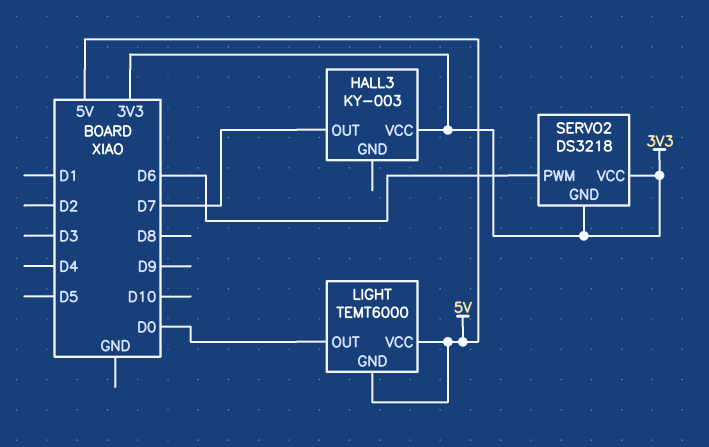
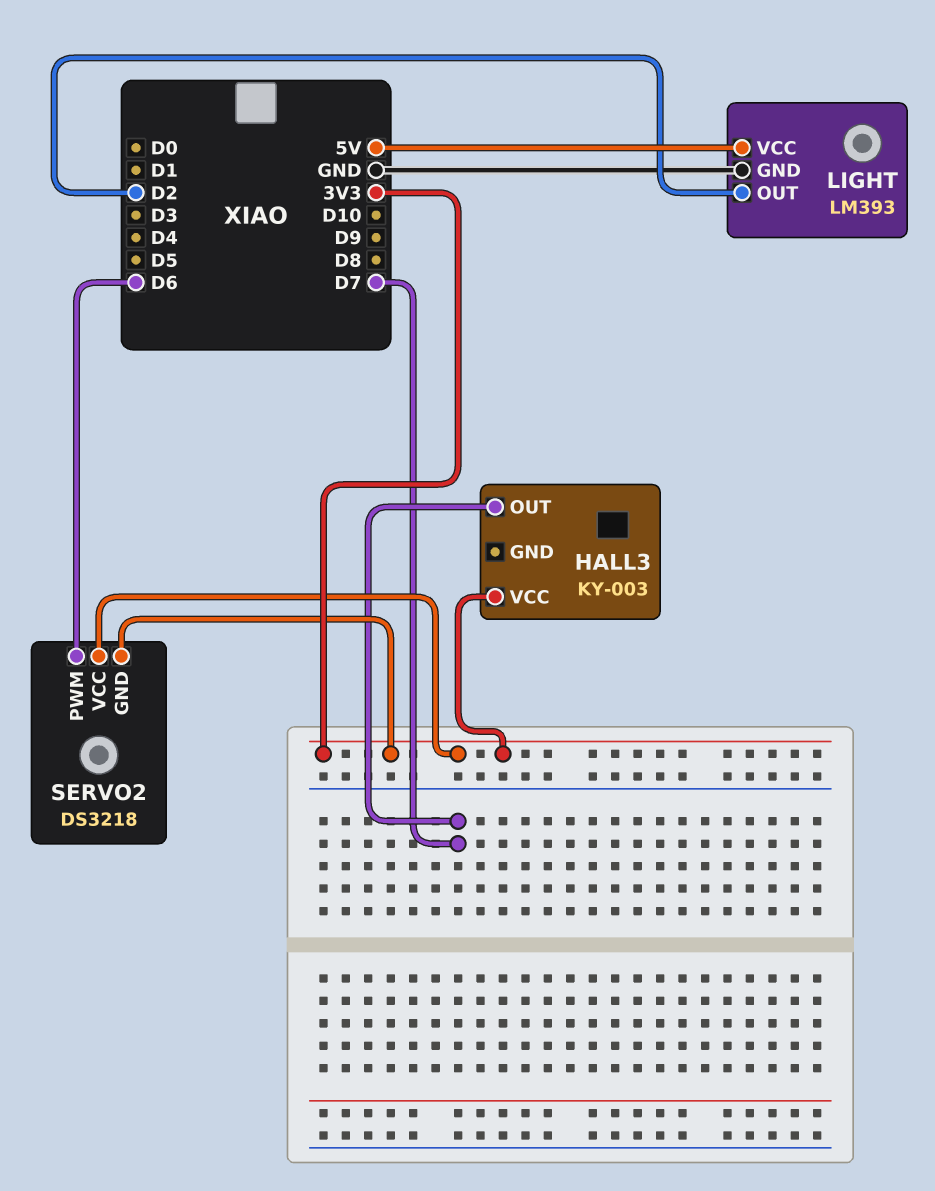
LIGHT: TEMT6000 -> LM393
LIGHT pin GND: 5V -> GND
LIGHT pin OUT: D0 -> D2

